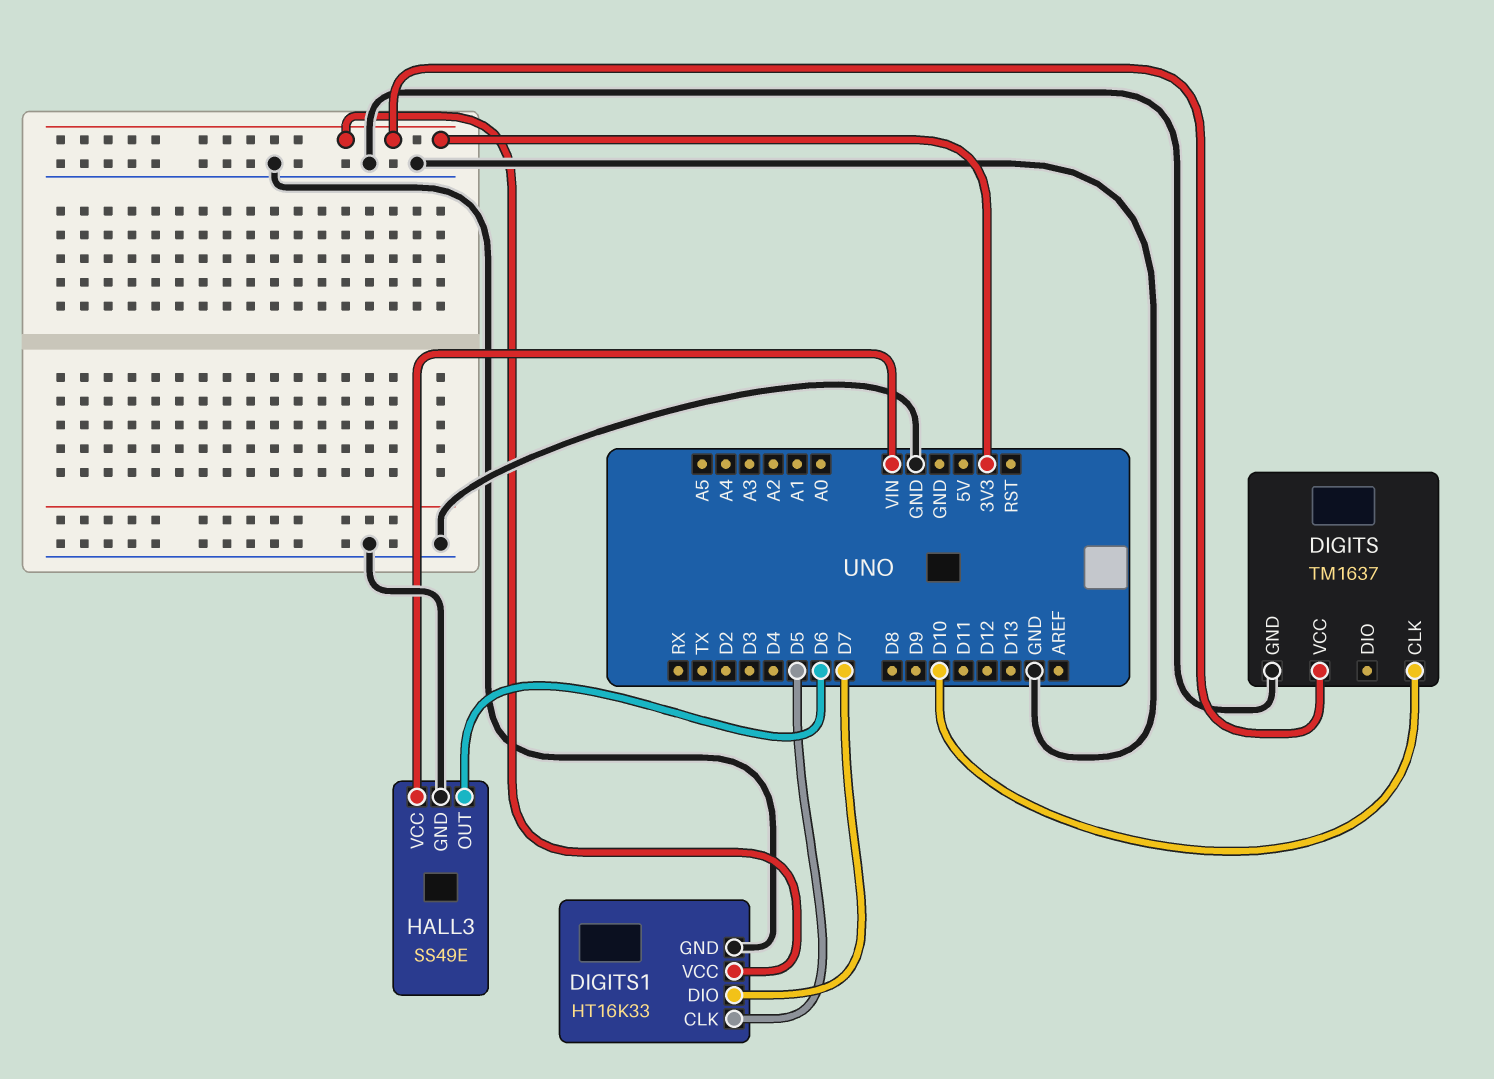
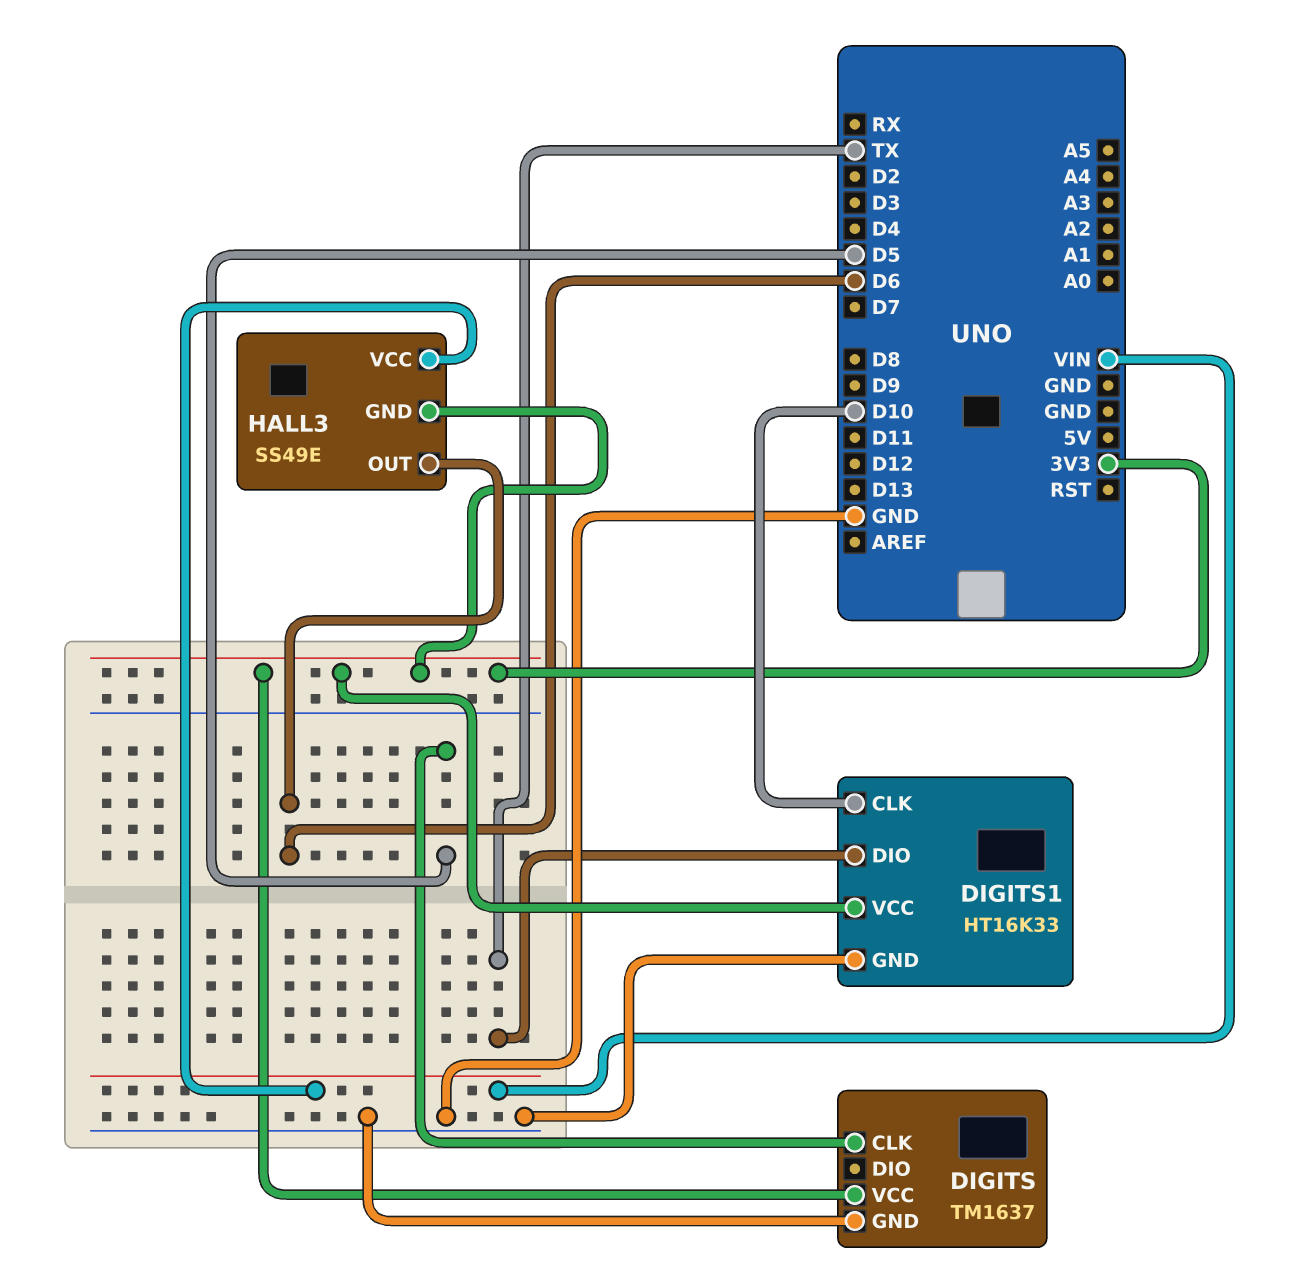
DIGITS pin CLK: D10 -> D5
DIGITS1 pin CLK: D5 -> D10
DIGITS1 pin DIO: D7 -> TX
HALL3 pin GND: GND -> 3V3

